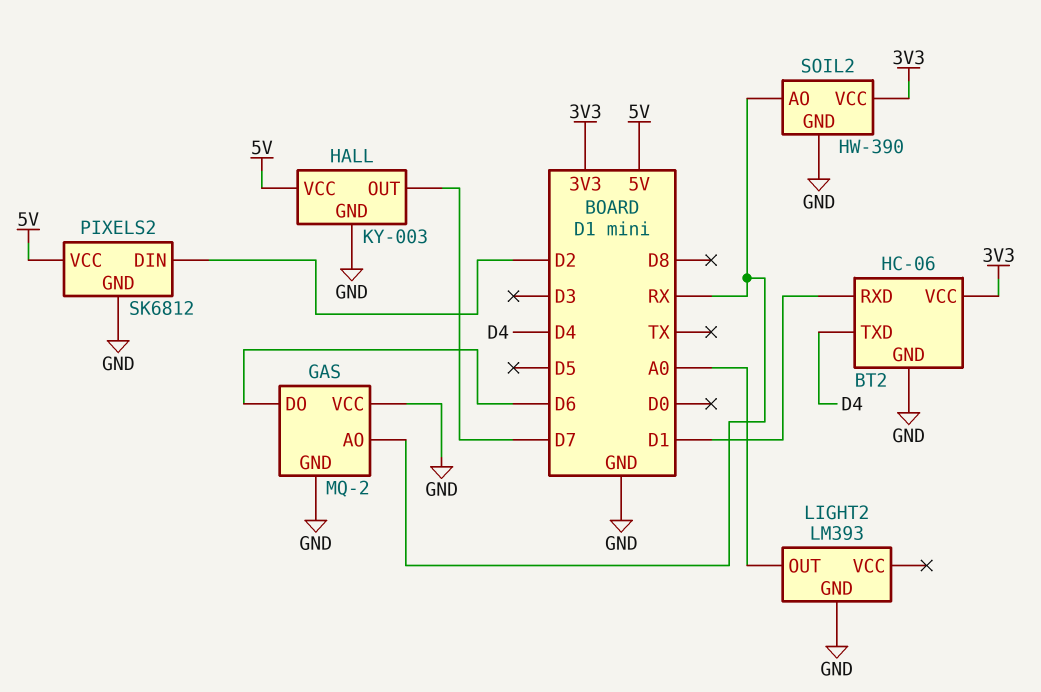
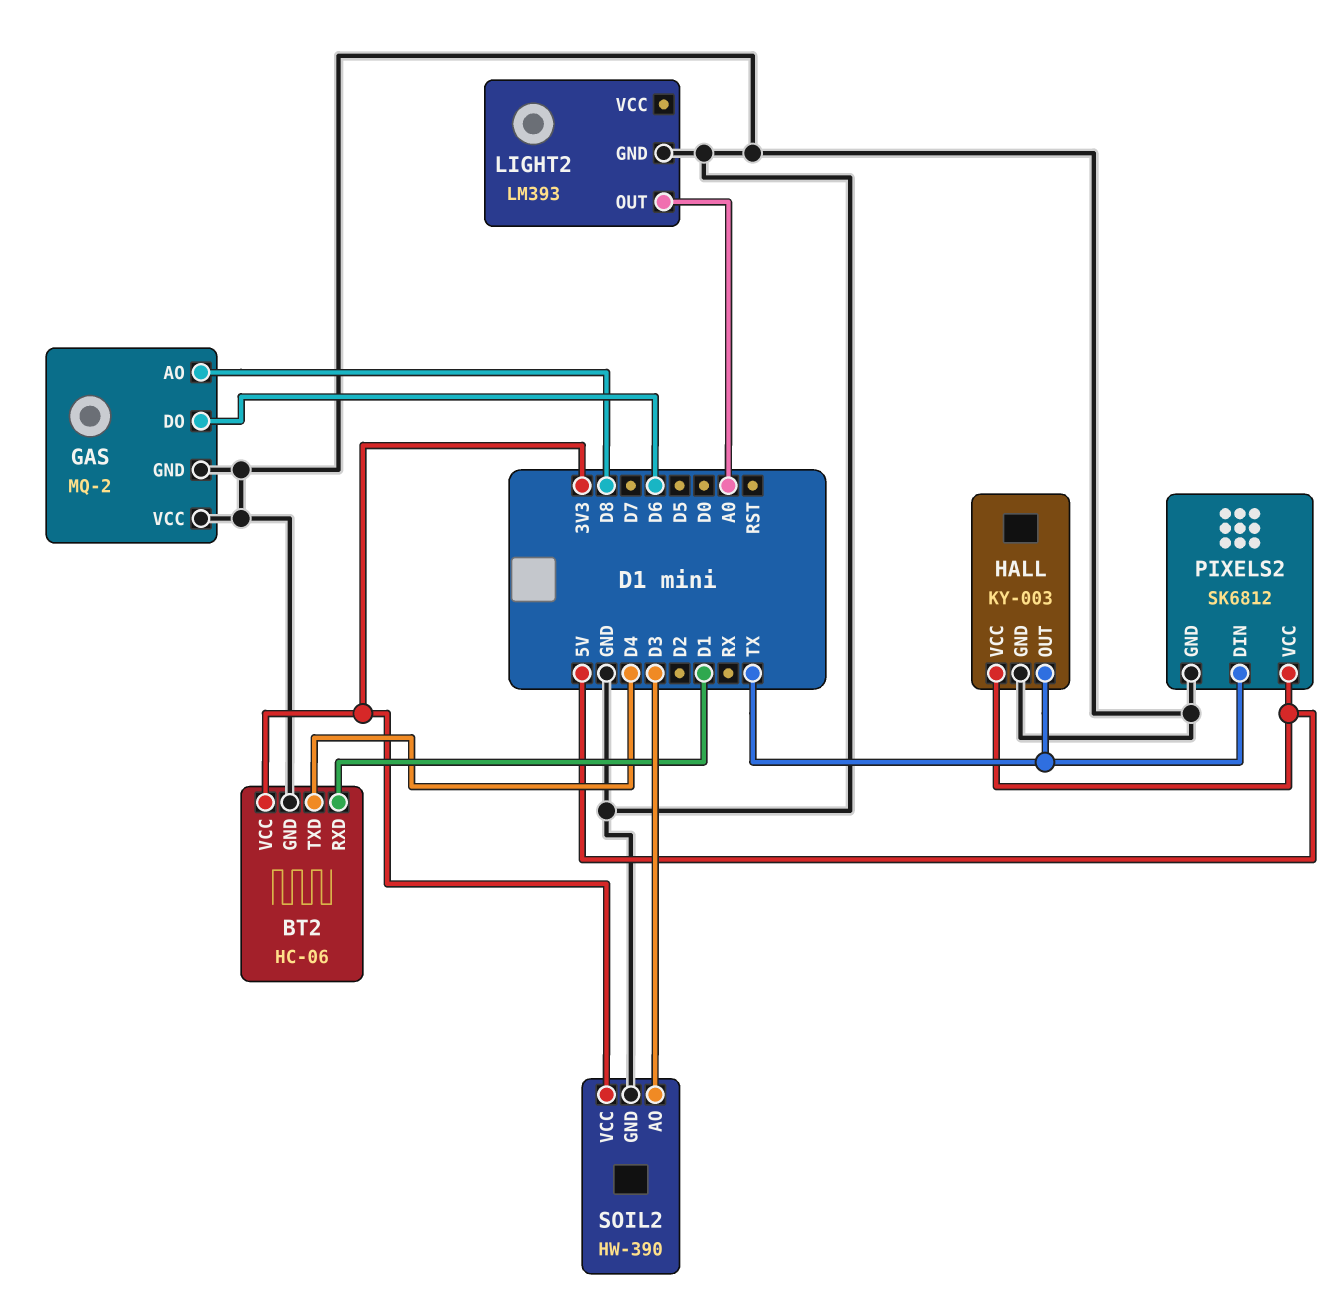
GAS pin AO: RX -> D8
HALL pin OUT: D7 -> TX
PIXELS2 pin DIN: D2 -> TX
SOIL2 pin AO: RX -> D3

